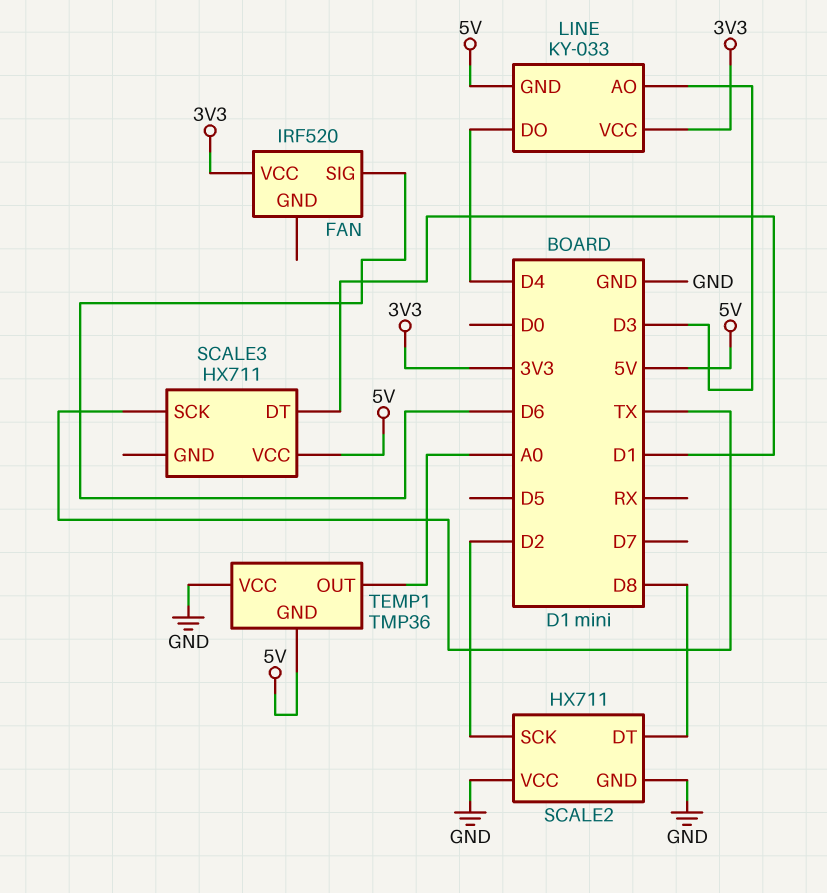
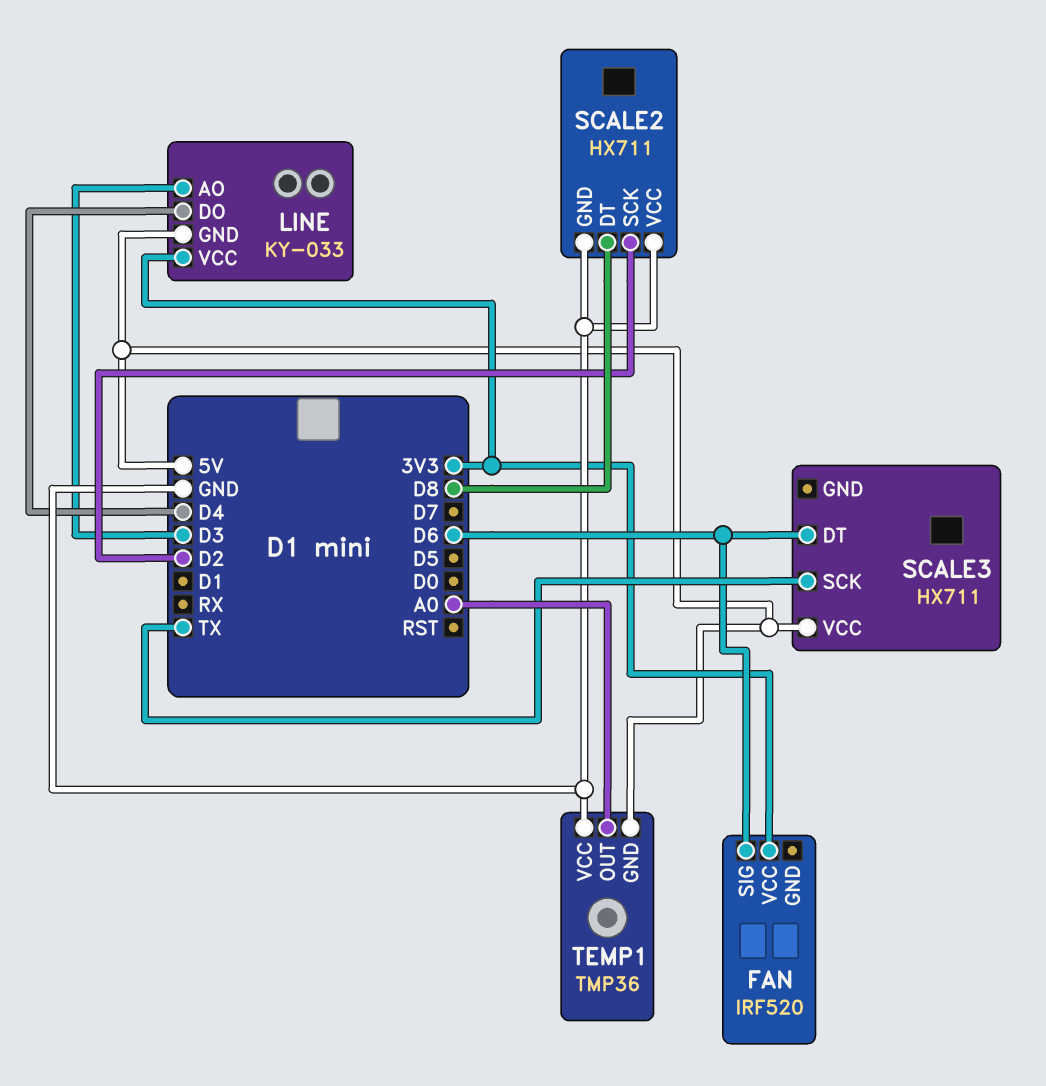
SCALE3 pin DT: D1 -> D6

